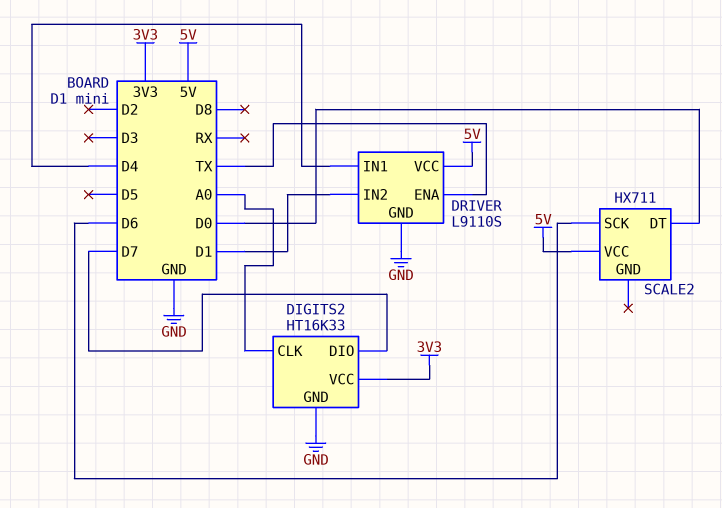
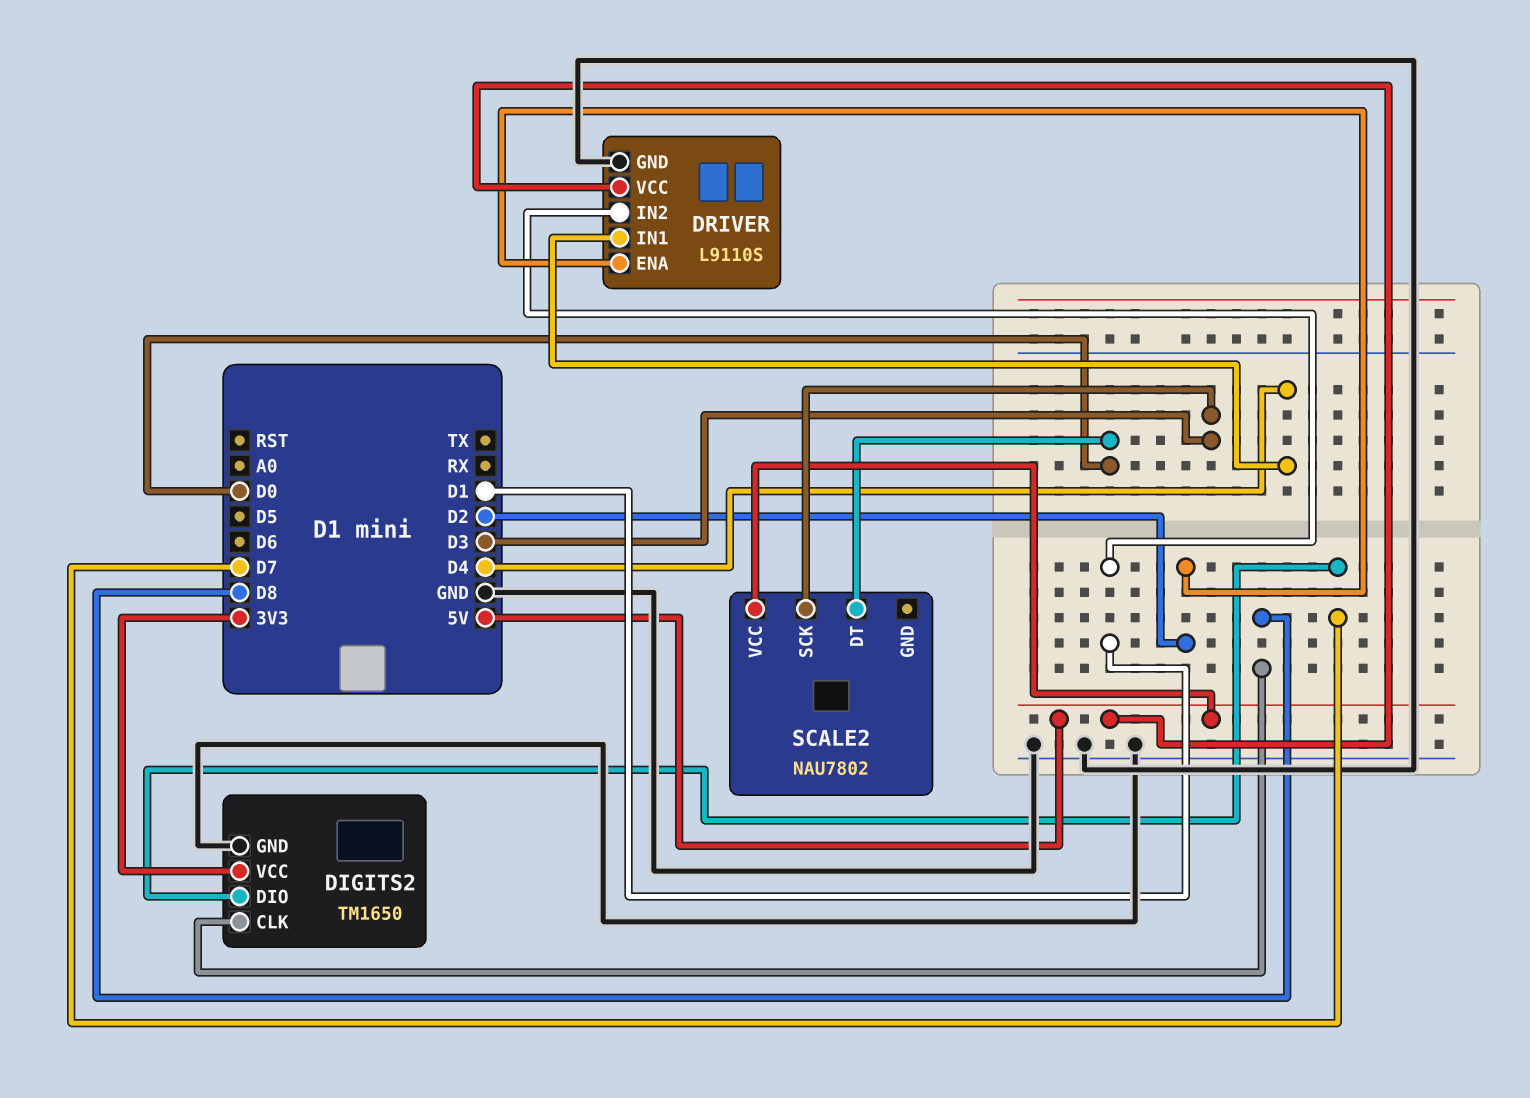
DIGITS2: HT16K33 -> TM1650
DIGITS2 pin CLK: A0 -> D8
DRIVER pin ENA: TX -> D2
SCALE2: HX711 -> NAU7802
SCALE2 pin SCK: D6 -> D3

